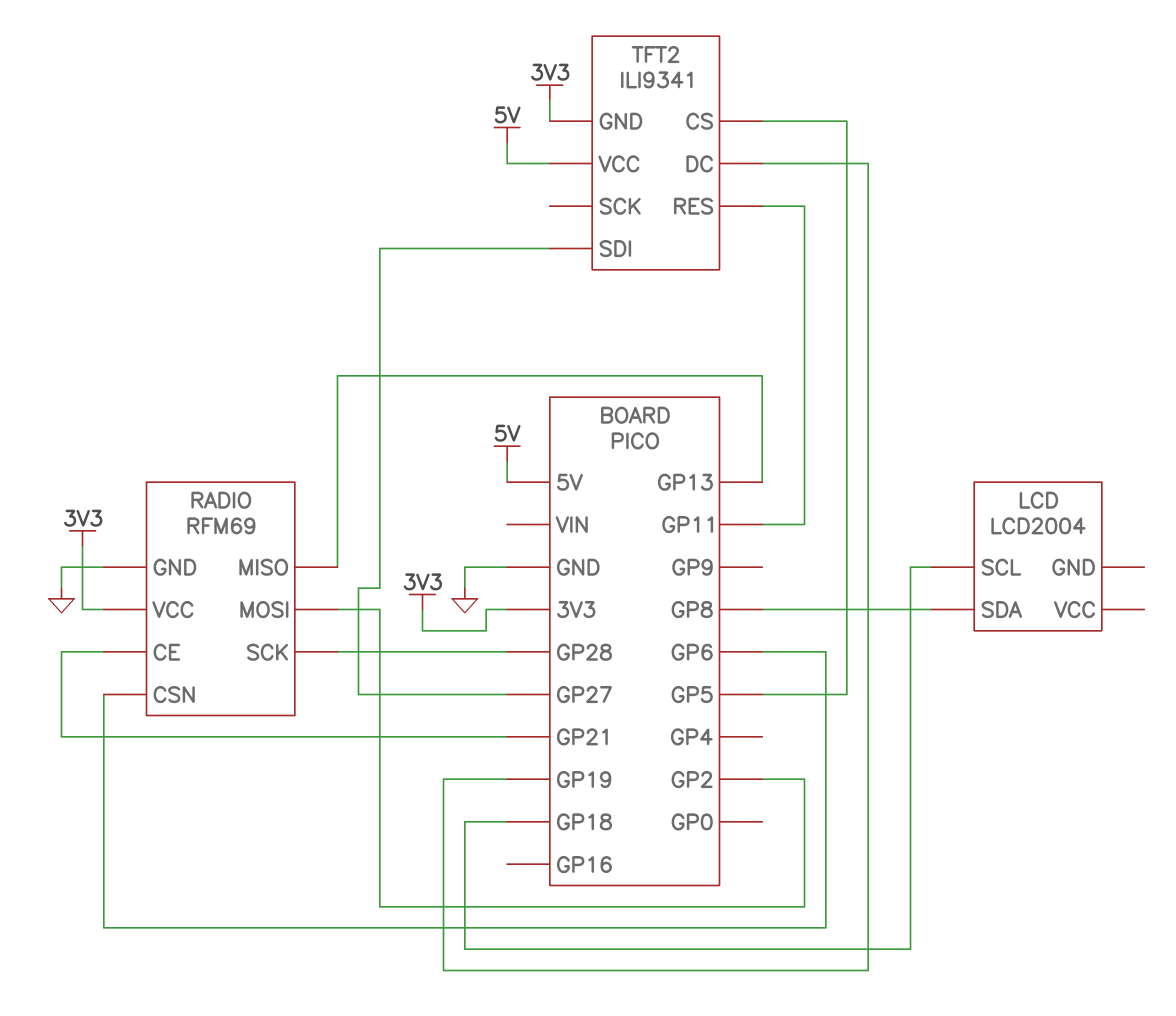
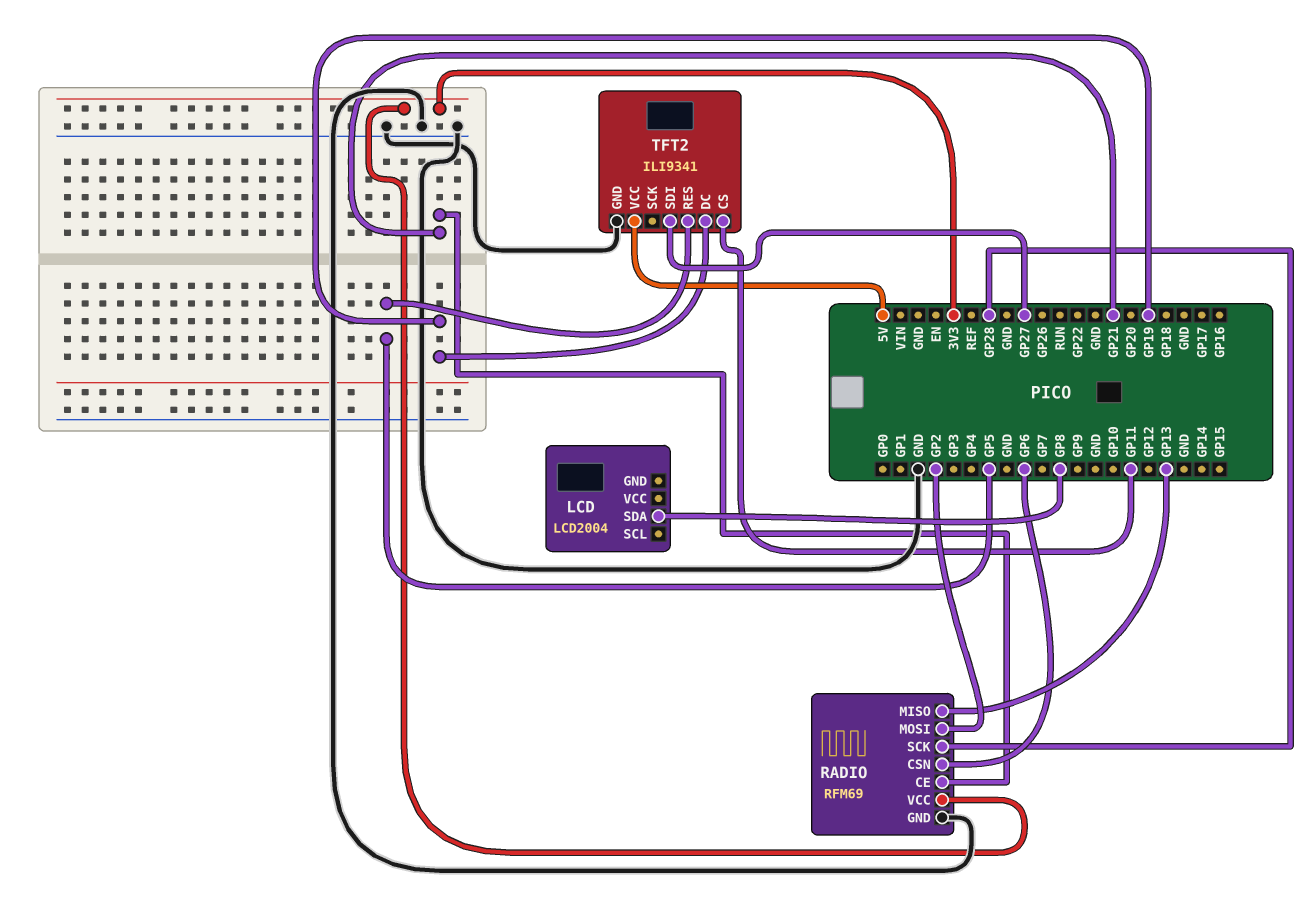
LCD pin SCL: GP18 -> none
TFT2 pin CS: GP5 -> GP11
TFT2 pin GND: 3V3 -> GND
TFT2 pin RES: GP11 -> GP5

